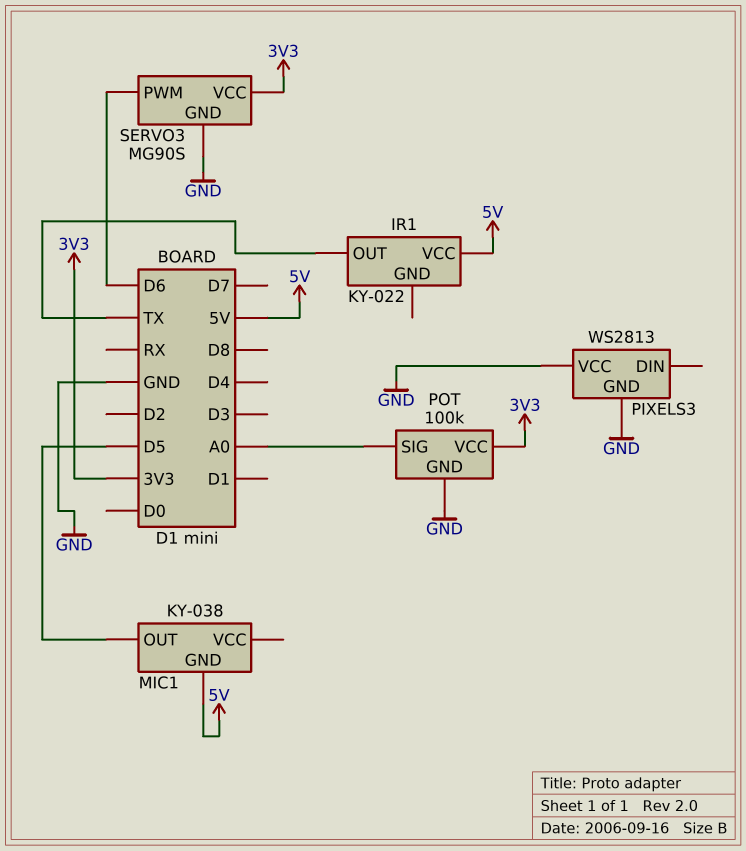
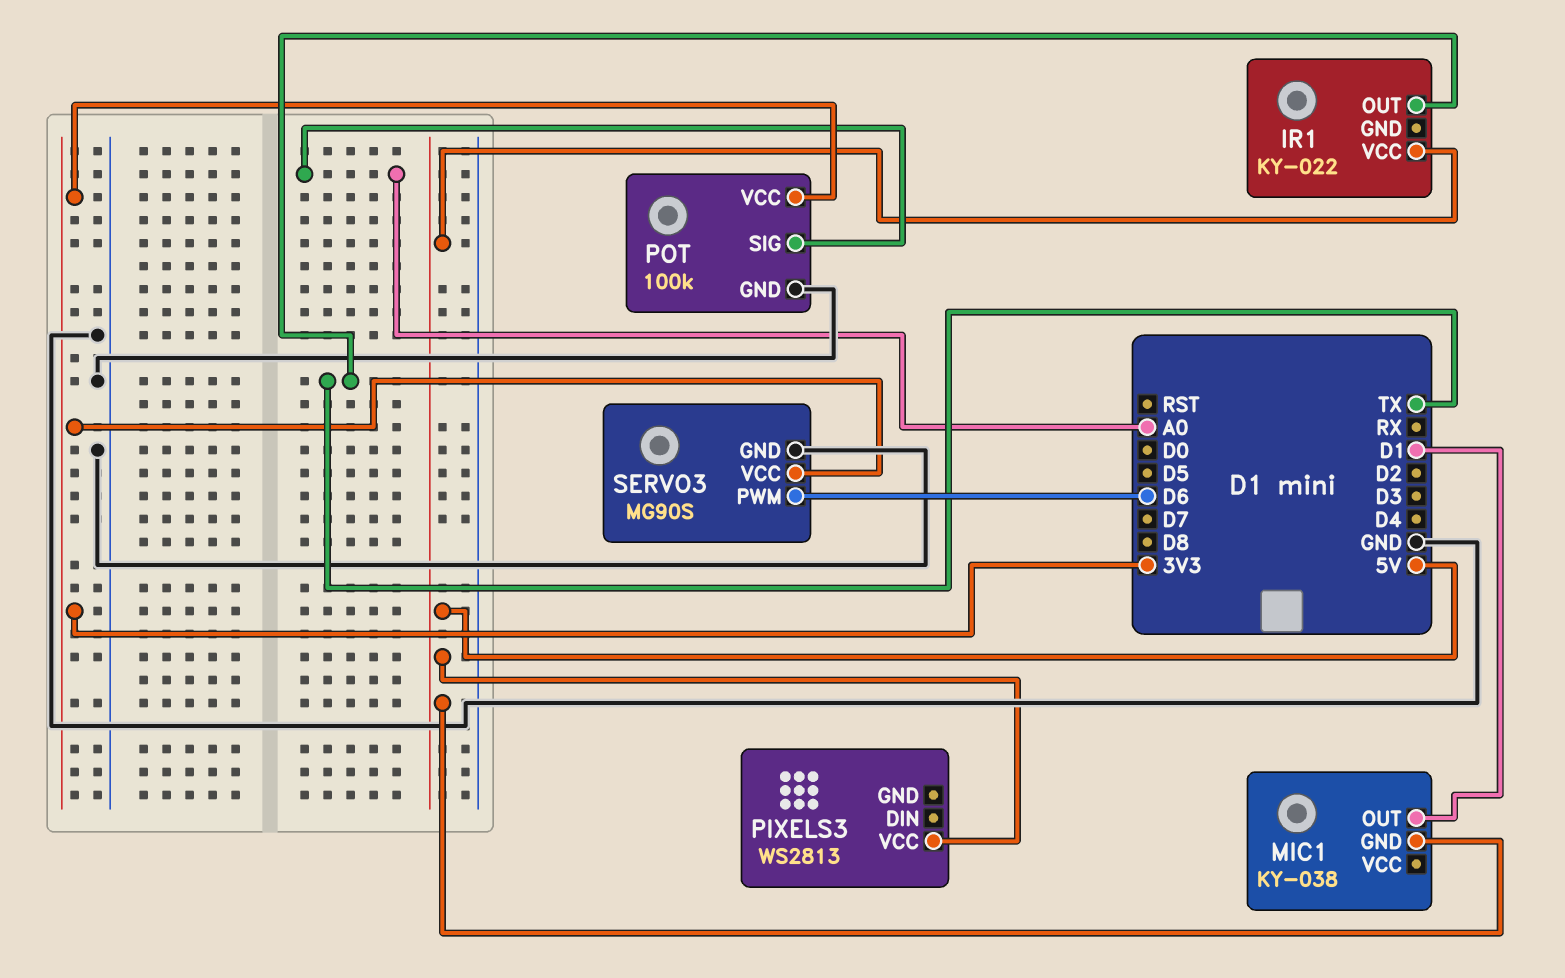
MIC1 pin OUT: D5 -> D1
PIXELS3 pin GND: GND -> none
PIXELS3 pin VCC: GND -> 5V

